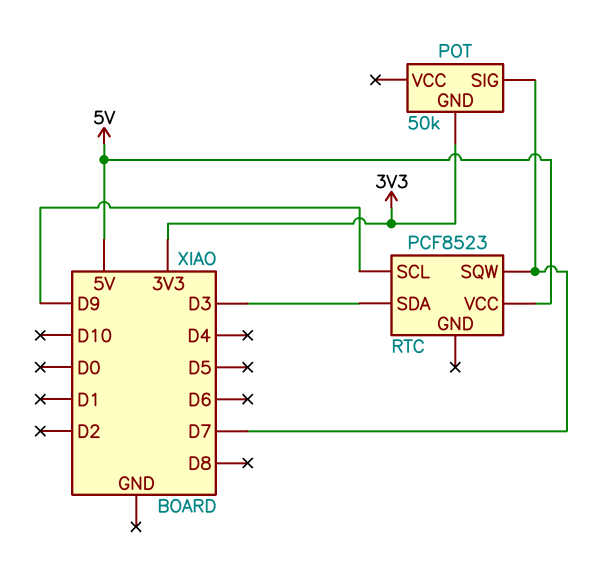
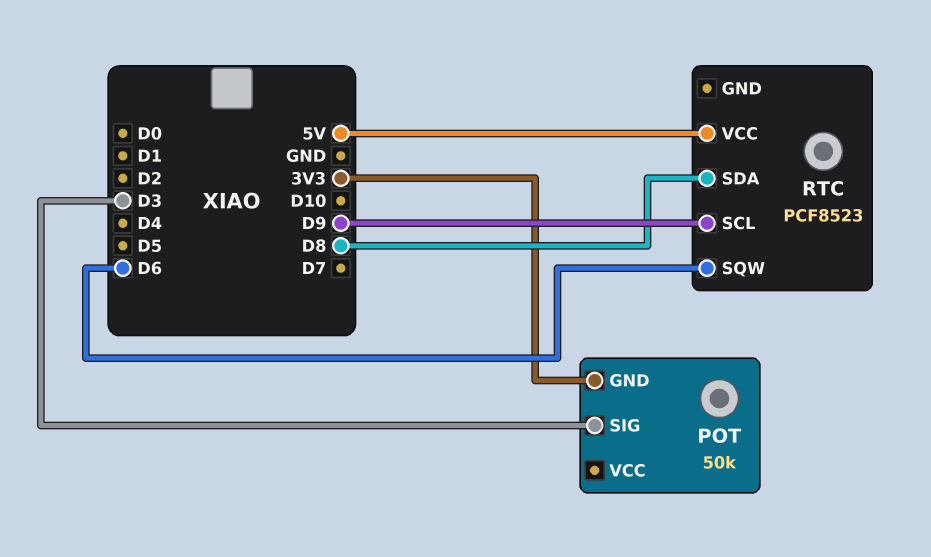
POT pin SIG: D7 -> D3
RTC pin SDA: D3 -> D8
RTC pin SQW: D7 -> D6

